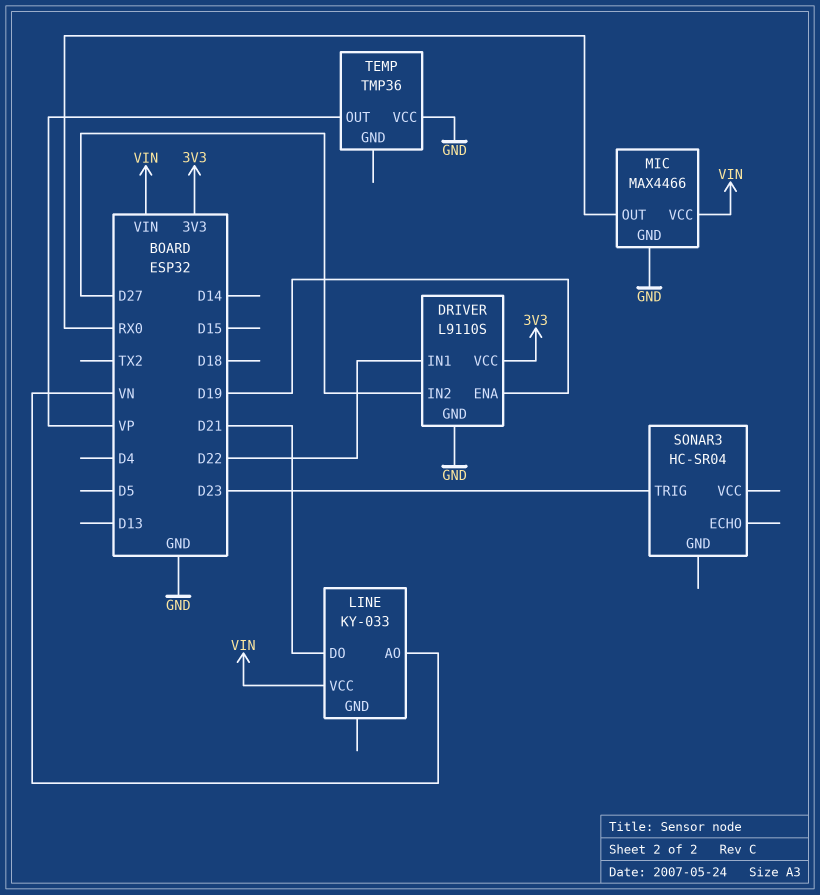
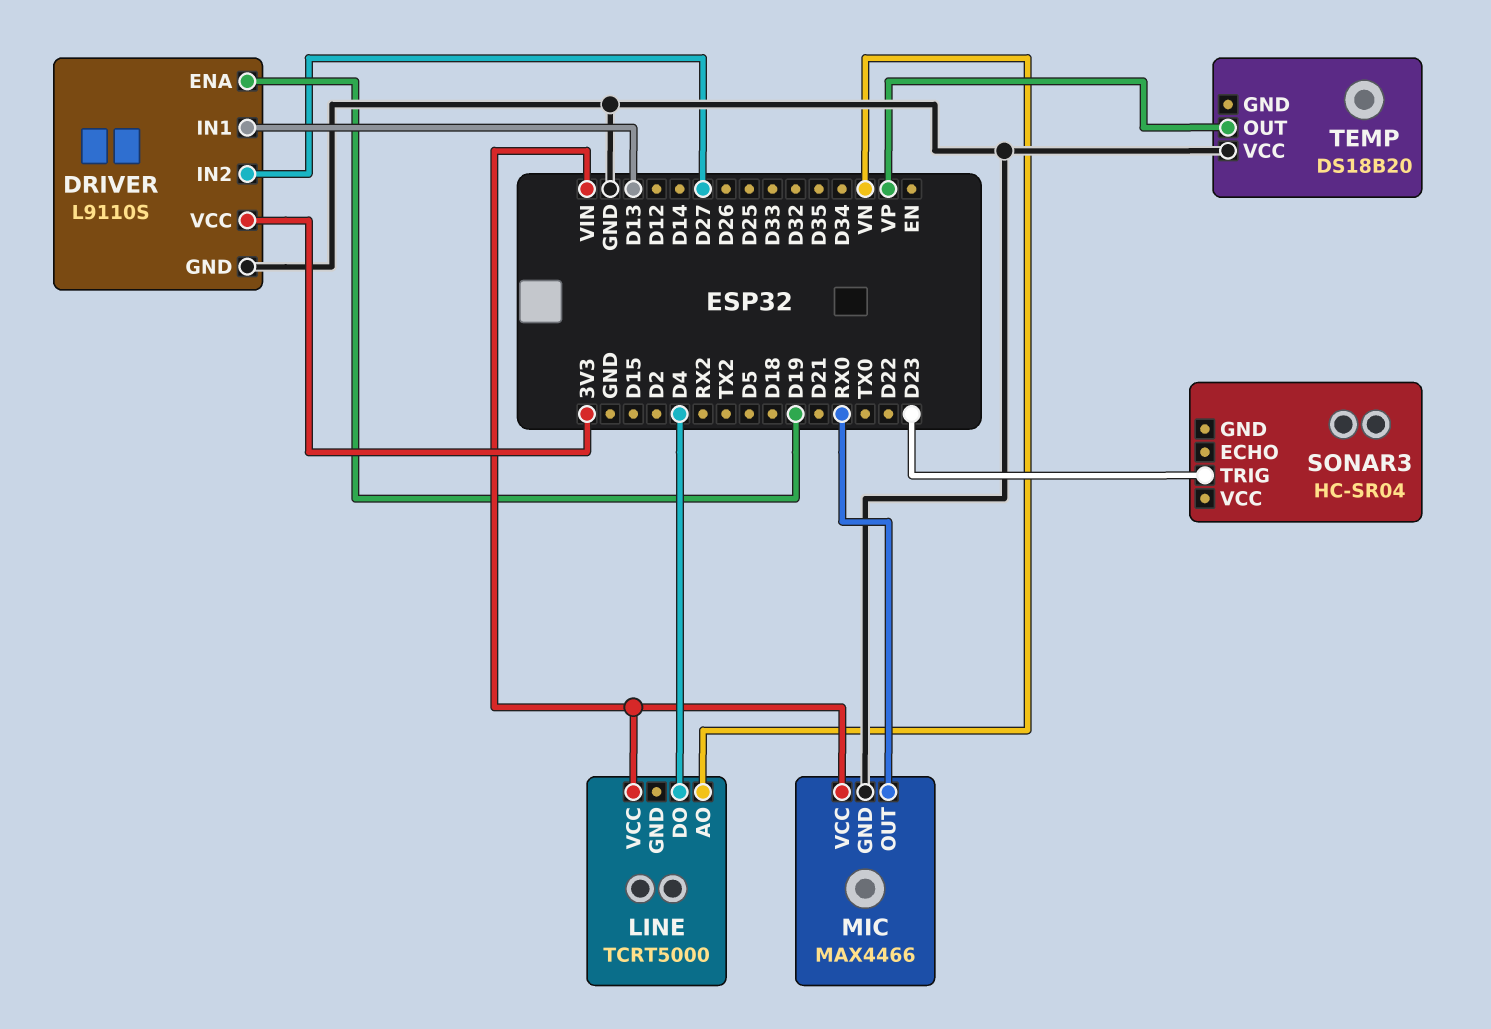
DRIVER pin IN1: D22 -> D13
LINE: KY-033 -> TCRT5000
LINE pin DO: D21 -> D4
TEMP: TMP36 -> DS18B20

